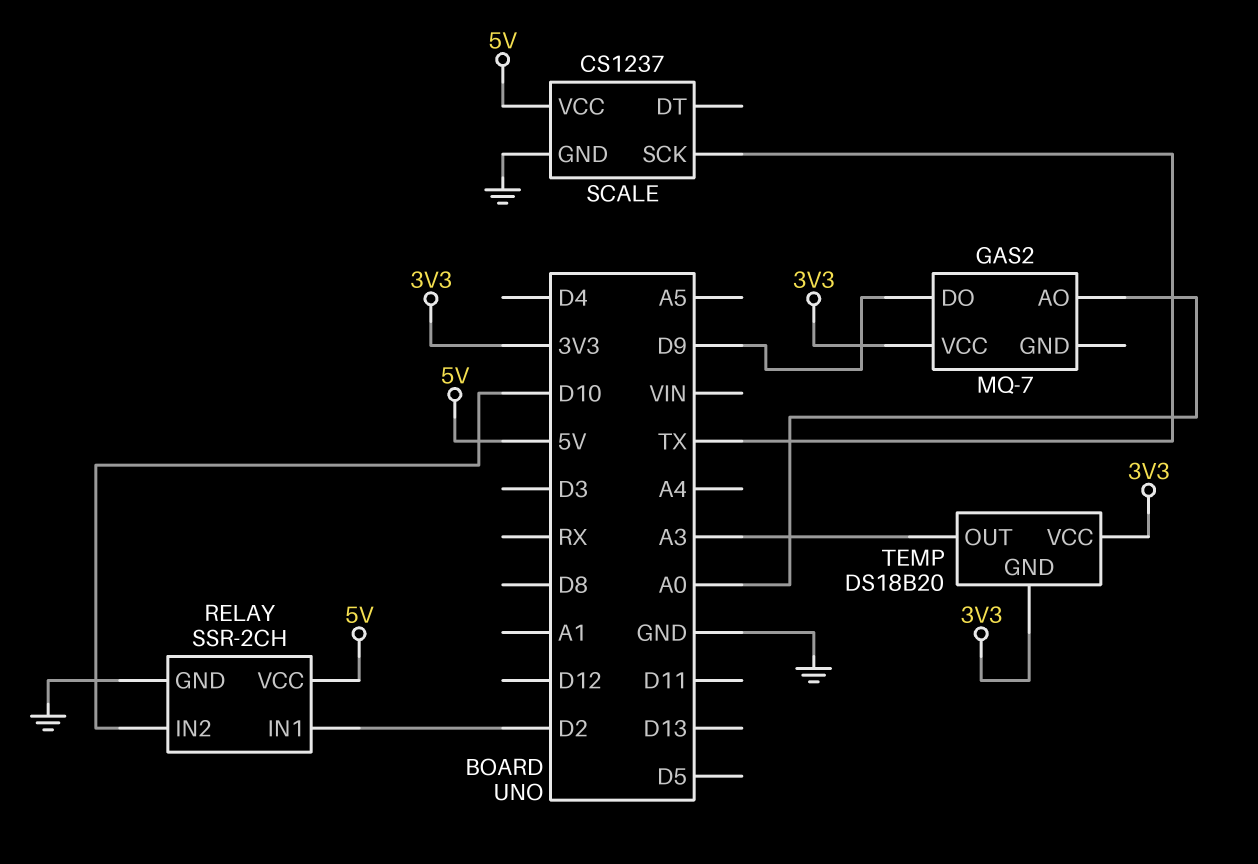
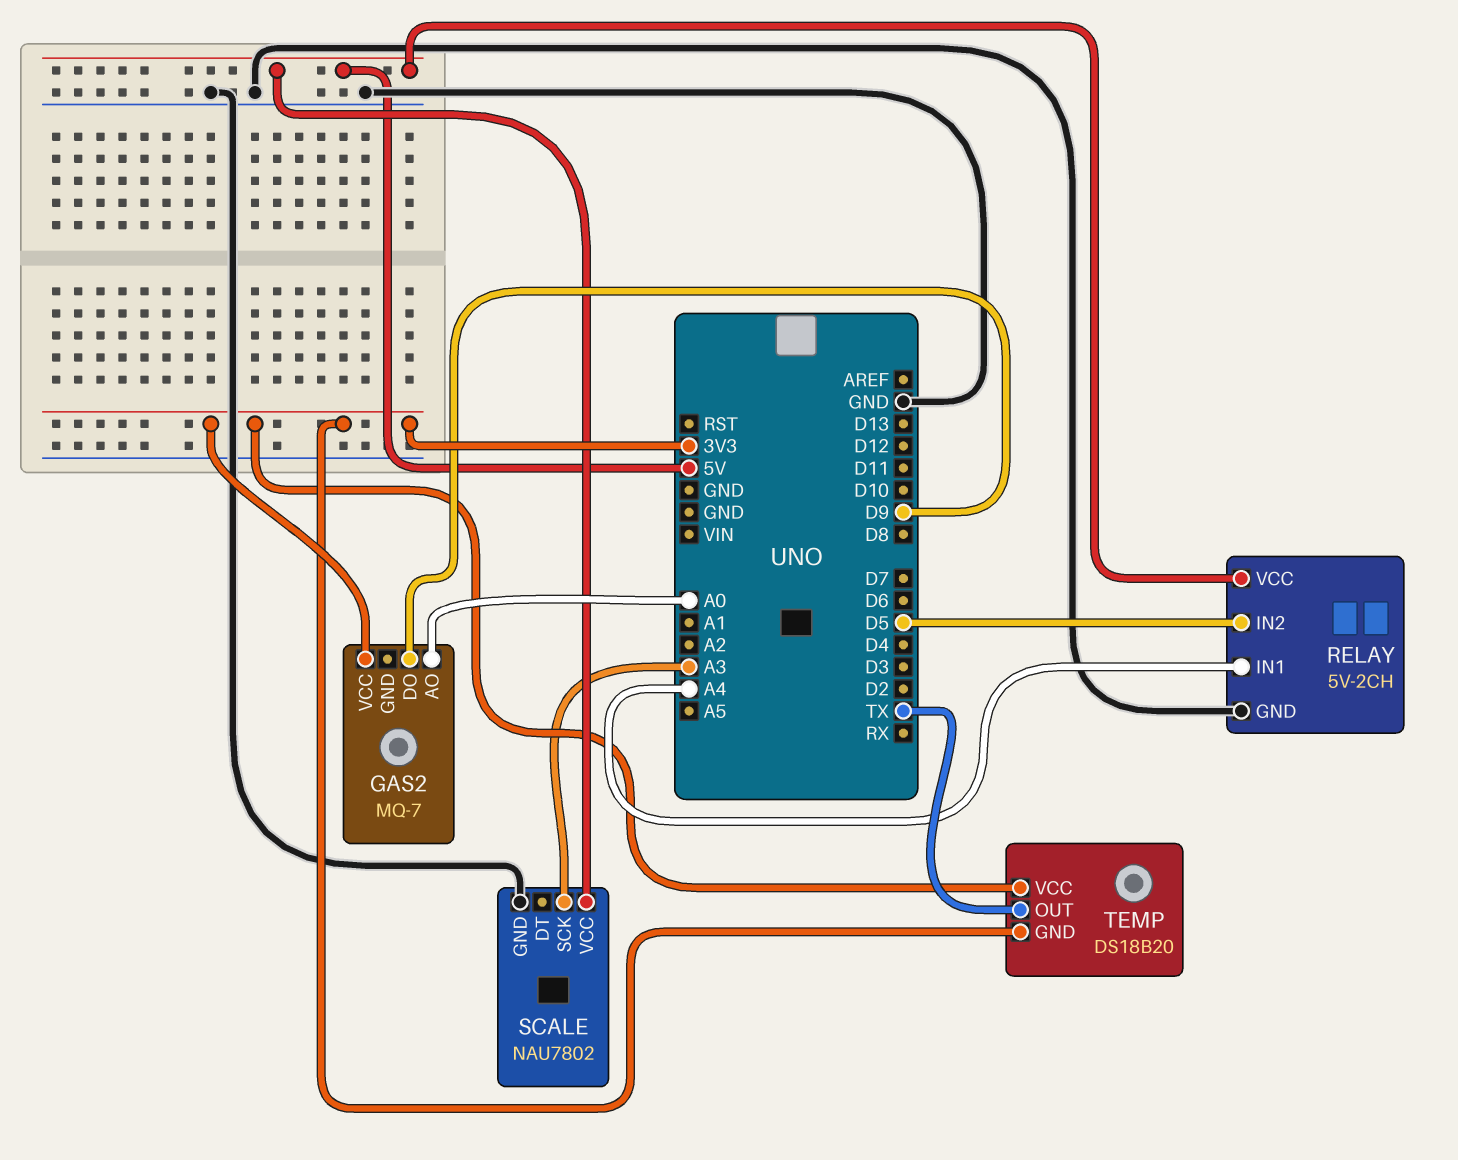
RELAY: SSR-2CH -> 5V-2CH
RELAY pin IN1: D2 -> A4
RELAY pin IN2: D10 -> D5
SCALE: CS1237 -> NAU7802
SCALE pin SCK: TX -> A3
TEMP pin OUT: A3 -> TX

